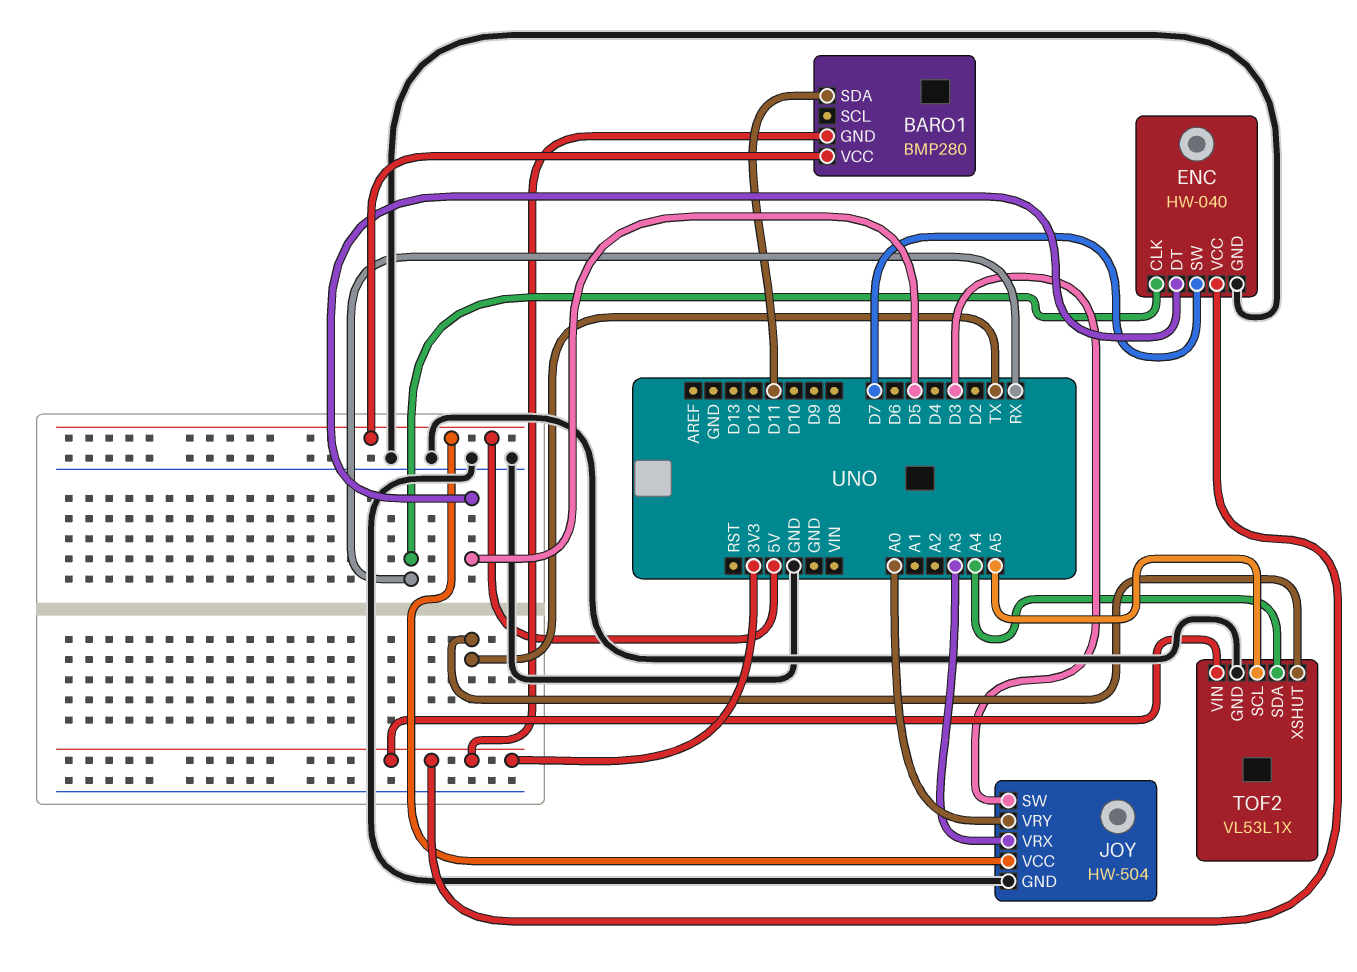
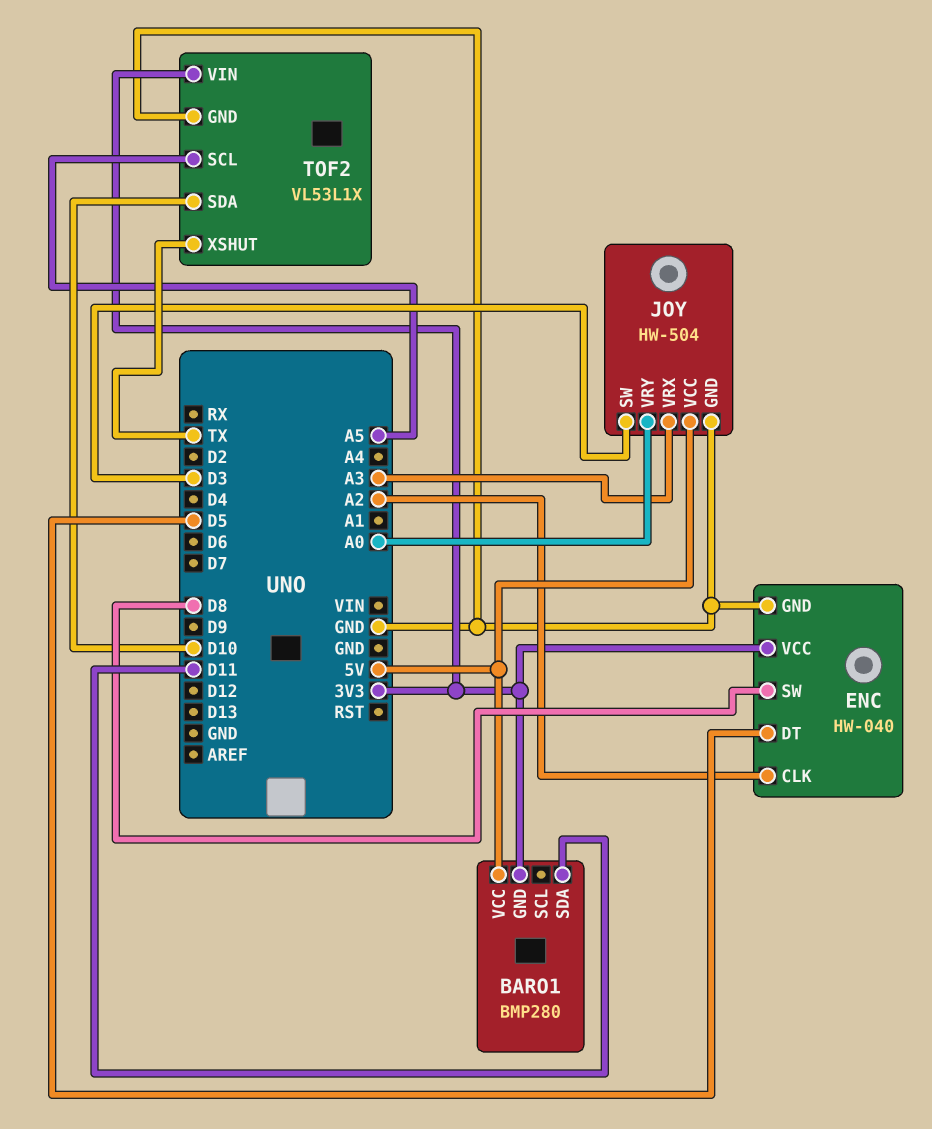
ENC pin CLK: RX -> A2
ENC pin SW: D7 -> D8
TOF2 pin SDA: A4 -> D10

